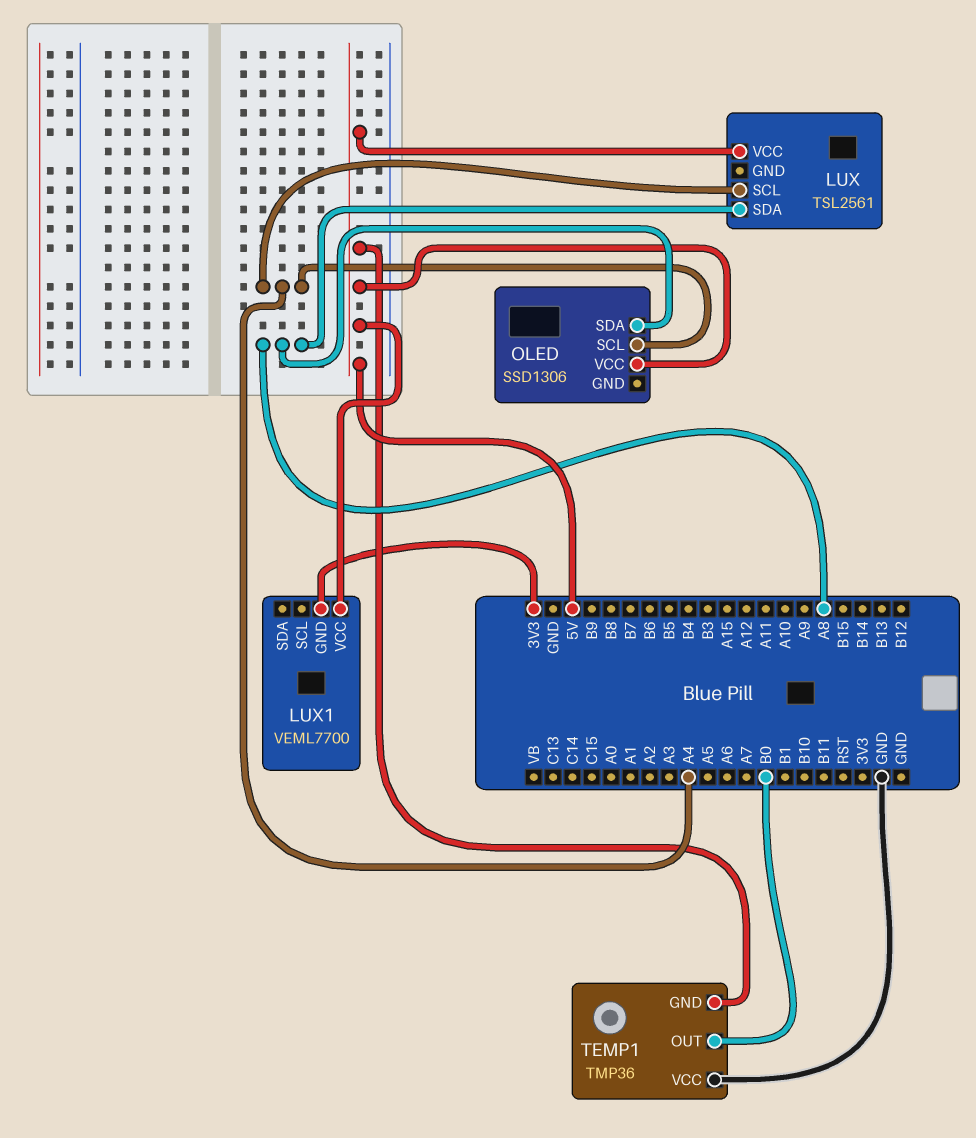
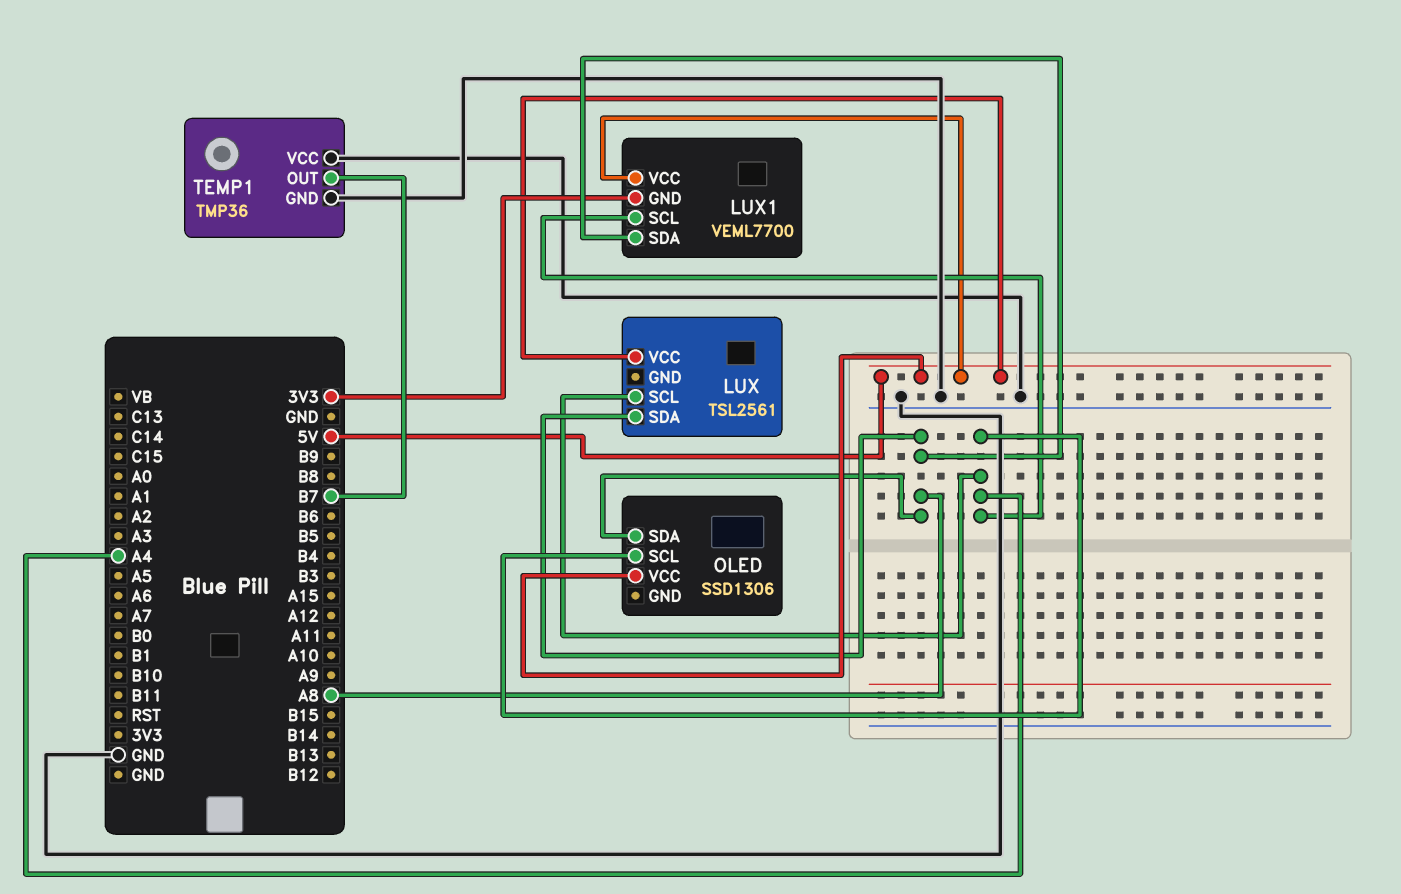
LUX1 pin SCL: none -> A4
LUX1 pin SDA: none -> A8
TEMP1 pin GND: 5V -> GND
TEMP1 pin OUT: B0 -> B7

